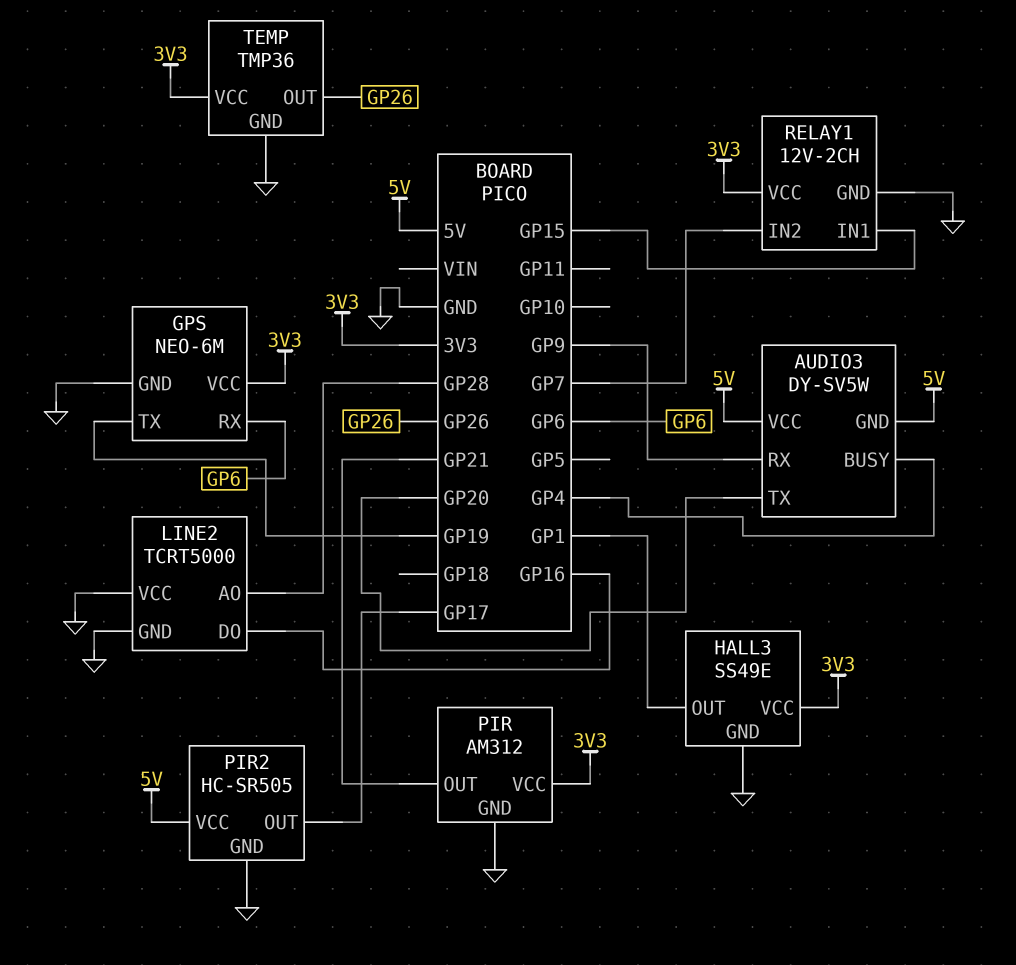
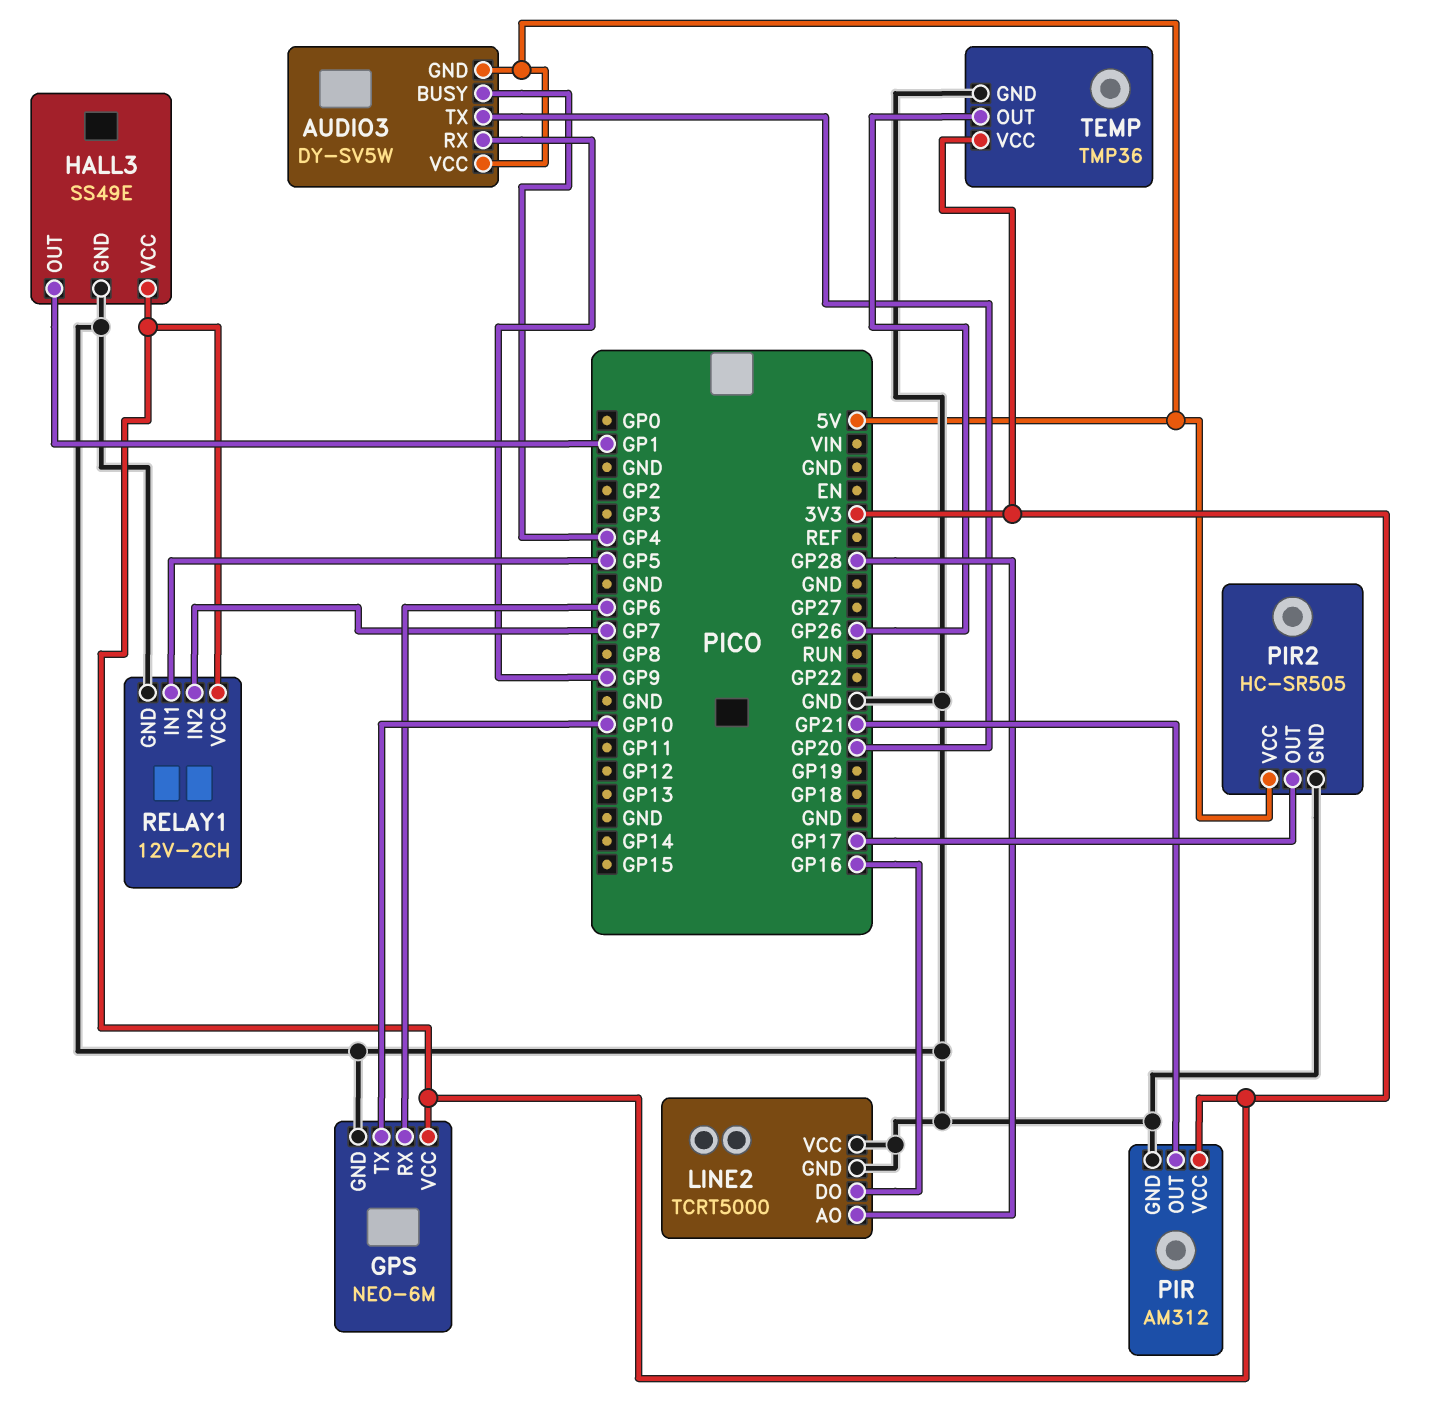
GPS pin TX: GP19 -> GP10
RELAY1 pin IN1: GP15 -> GP5

